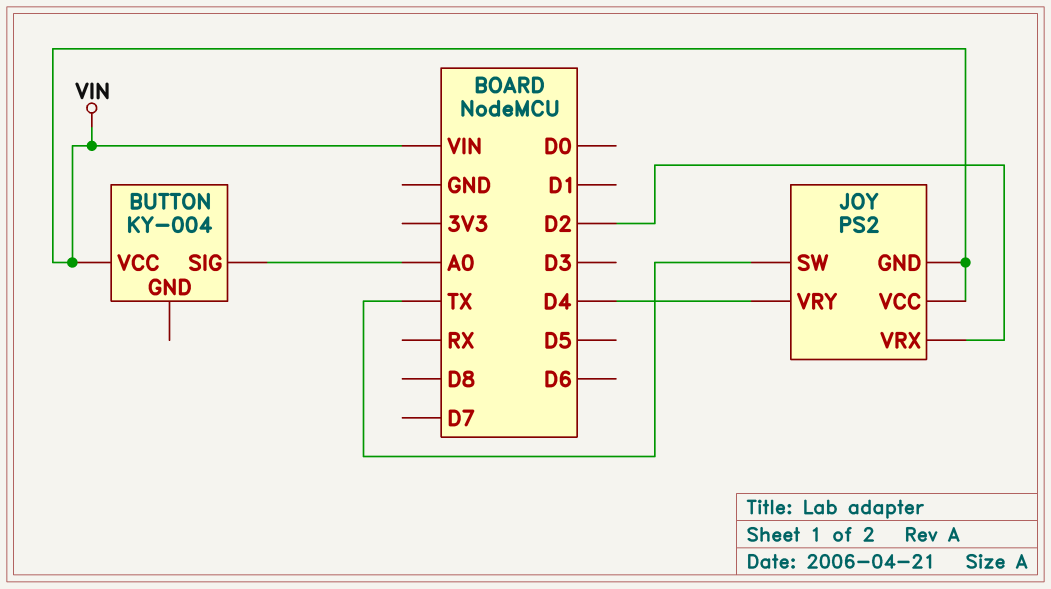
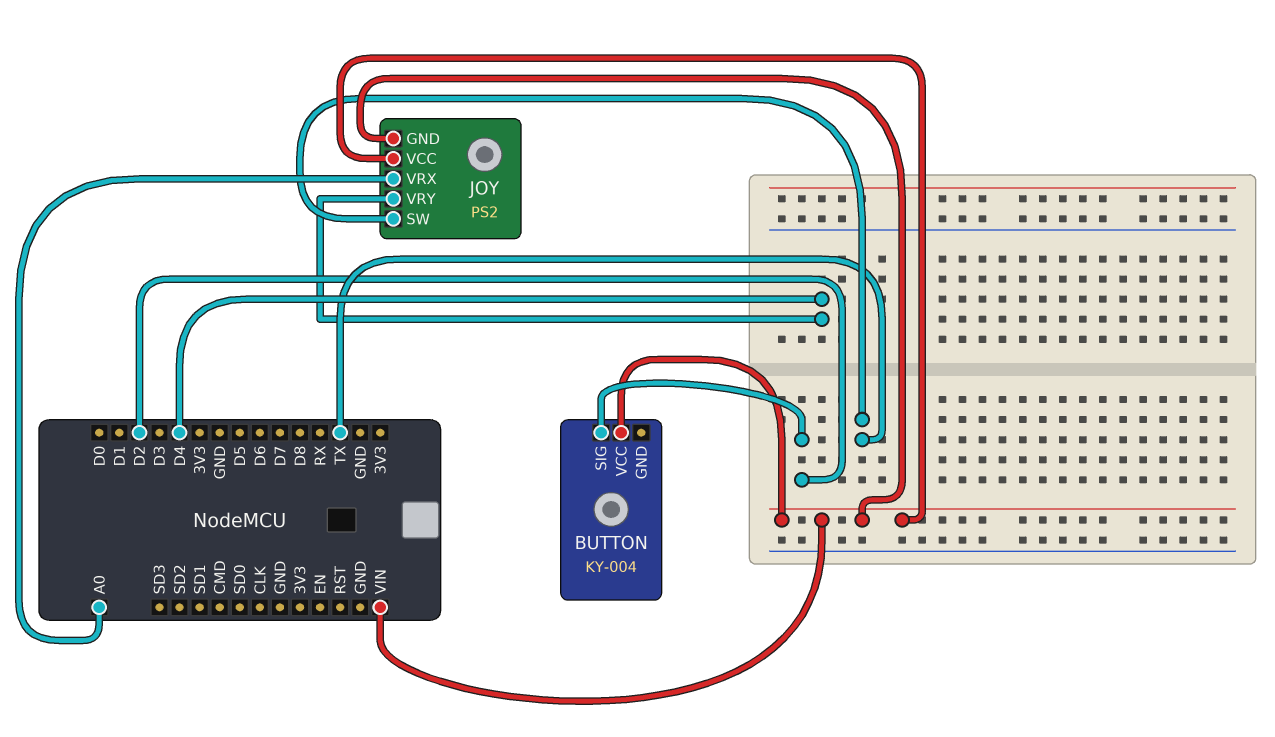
BUTTON pin SIG: A0 -> D2
JOY pin VRX: D2 -> A0

